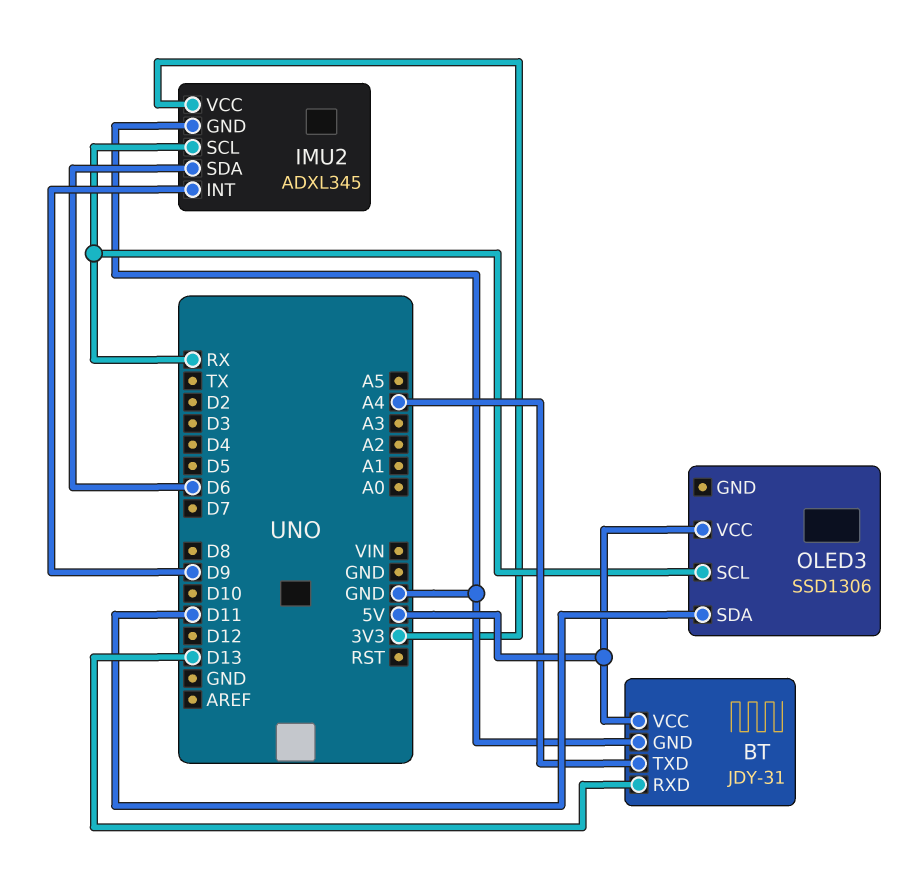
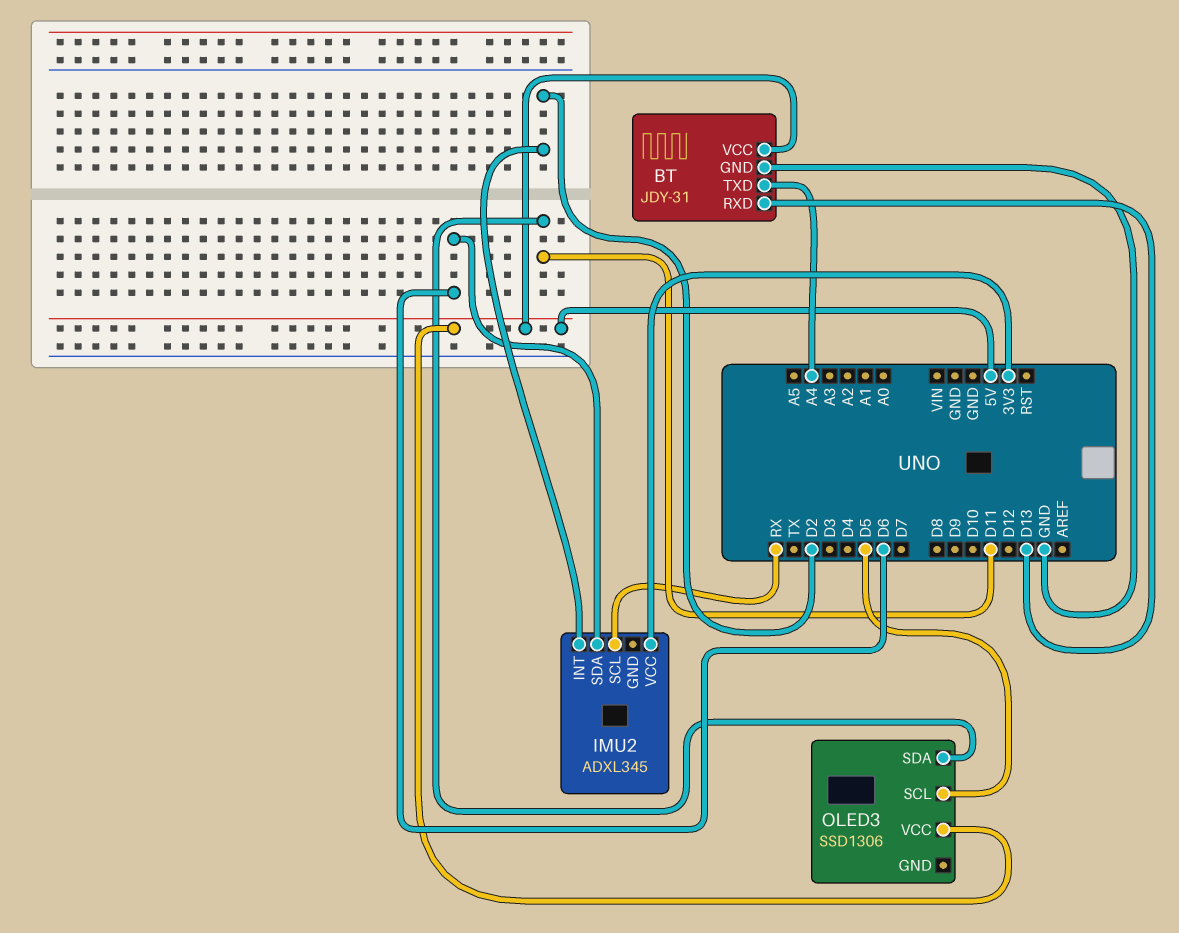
IMU2 pin GND: GND -> none
IMU2 pin INT: D9 -> D2
OLED3 pin SCL: RX -> D5

